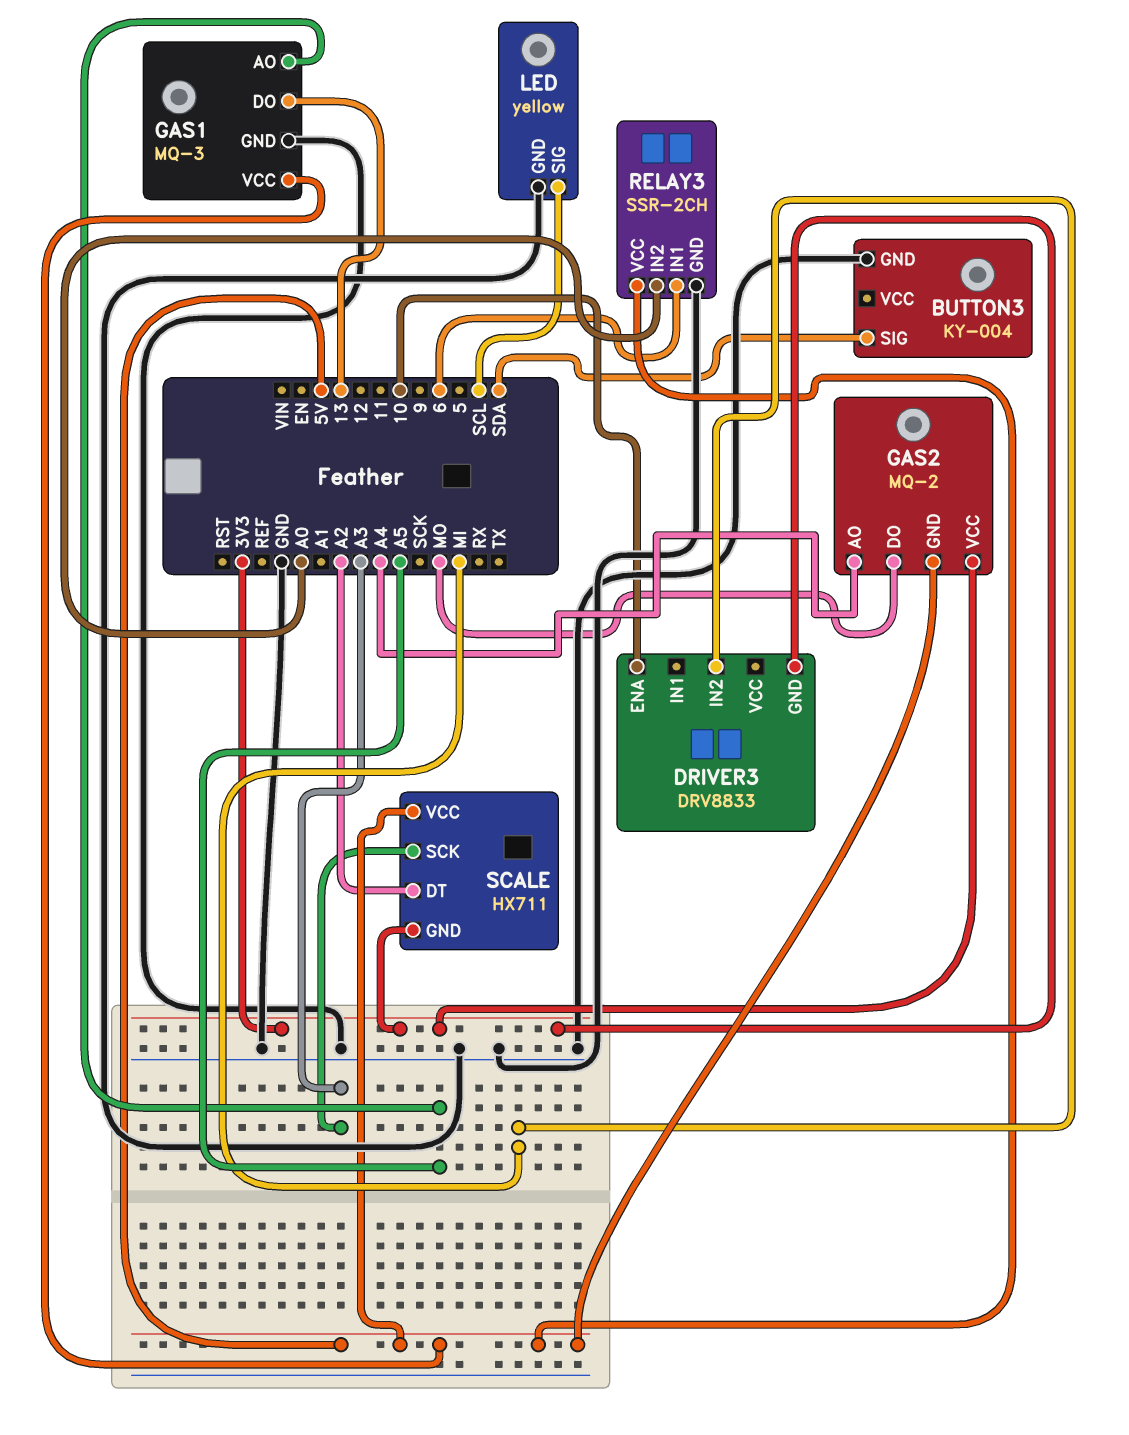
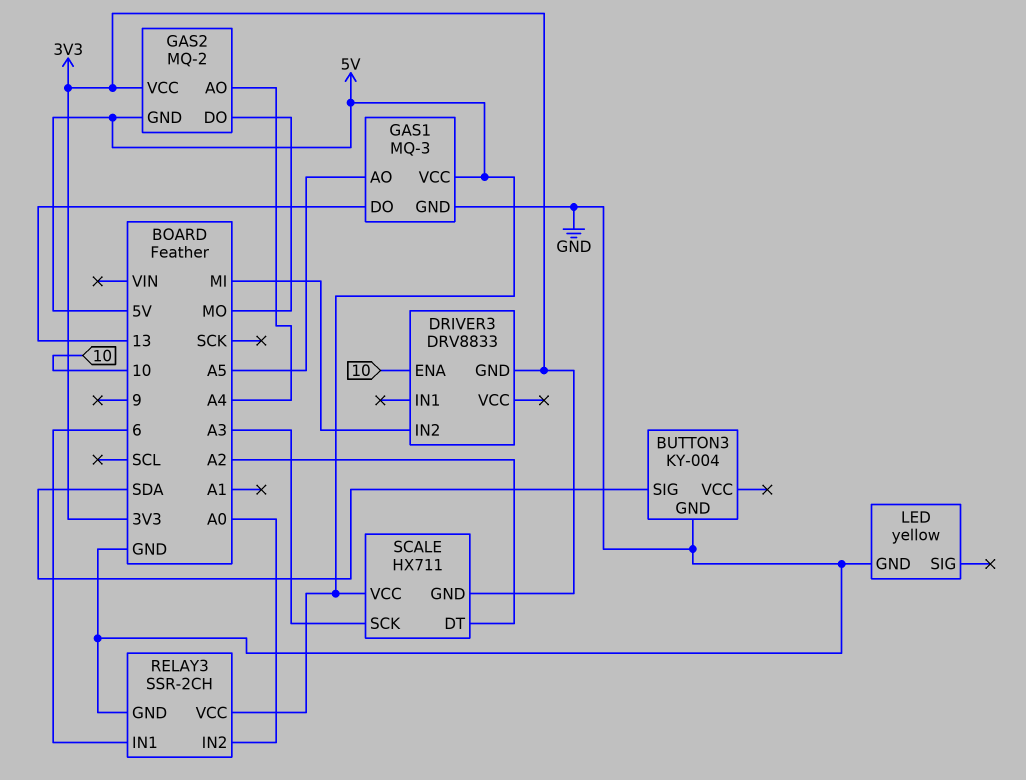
LED pin SIG: SCL -> none

